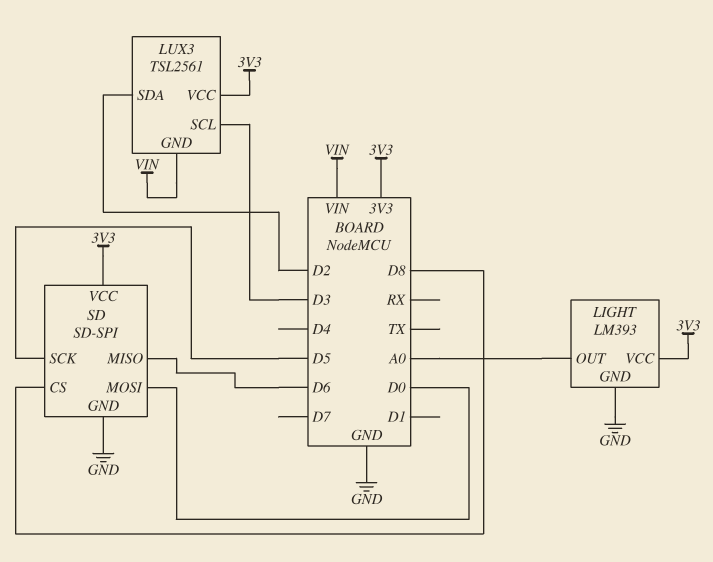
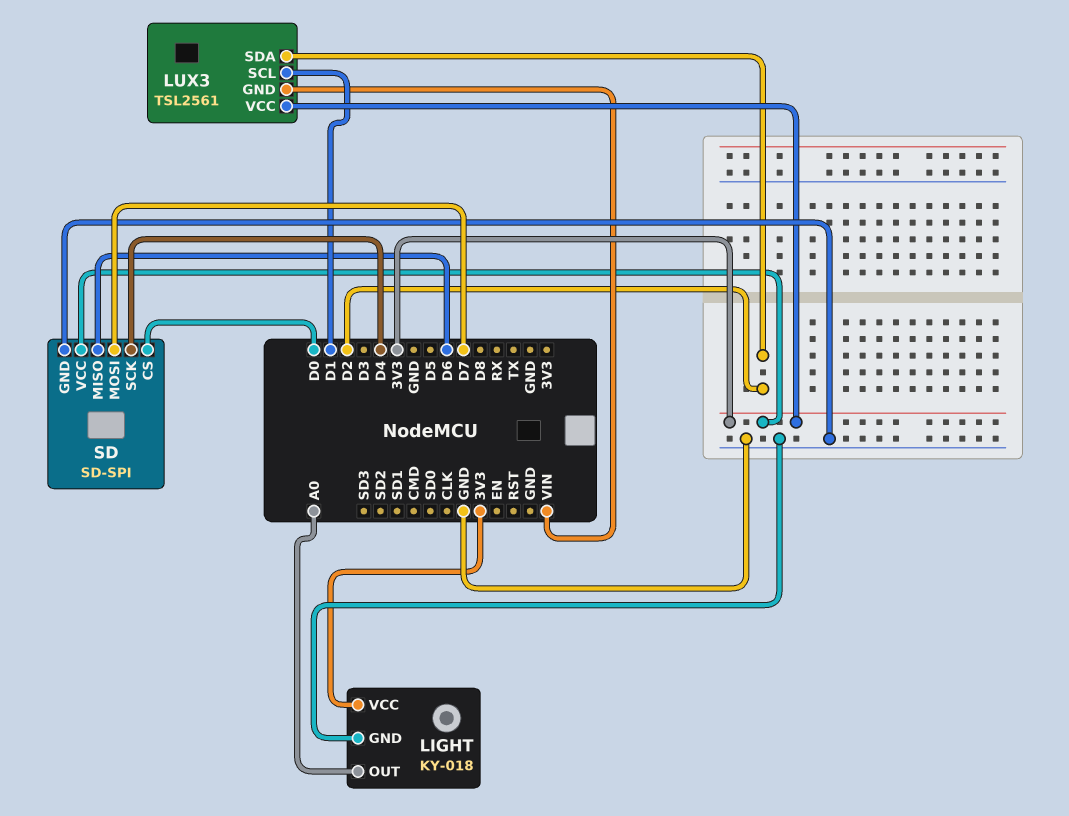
LIGHT: LM393 -> KY-018
LUX3 pin SCL: D3 -> D1
SD pin CS: D8 -> D0
SD pin MOSI: D0 -> D7
SD pin SCK: D5 -> D4

